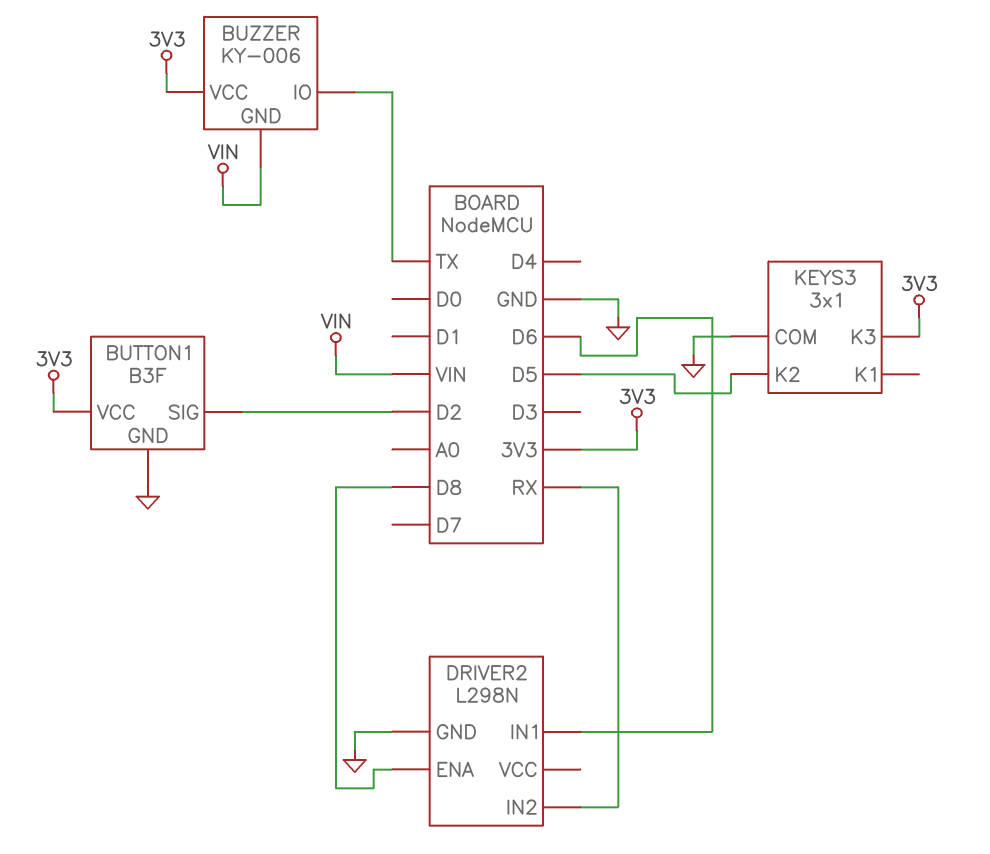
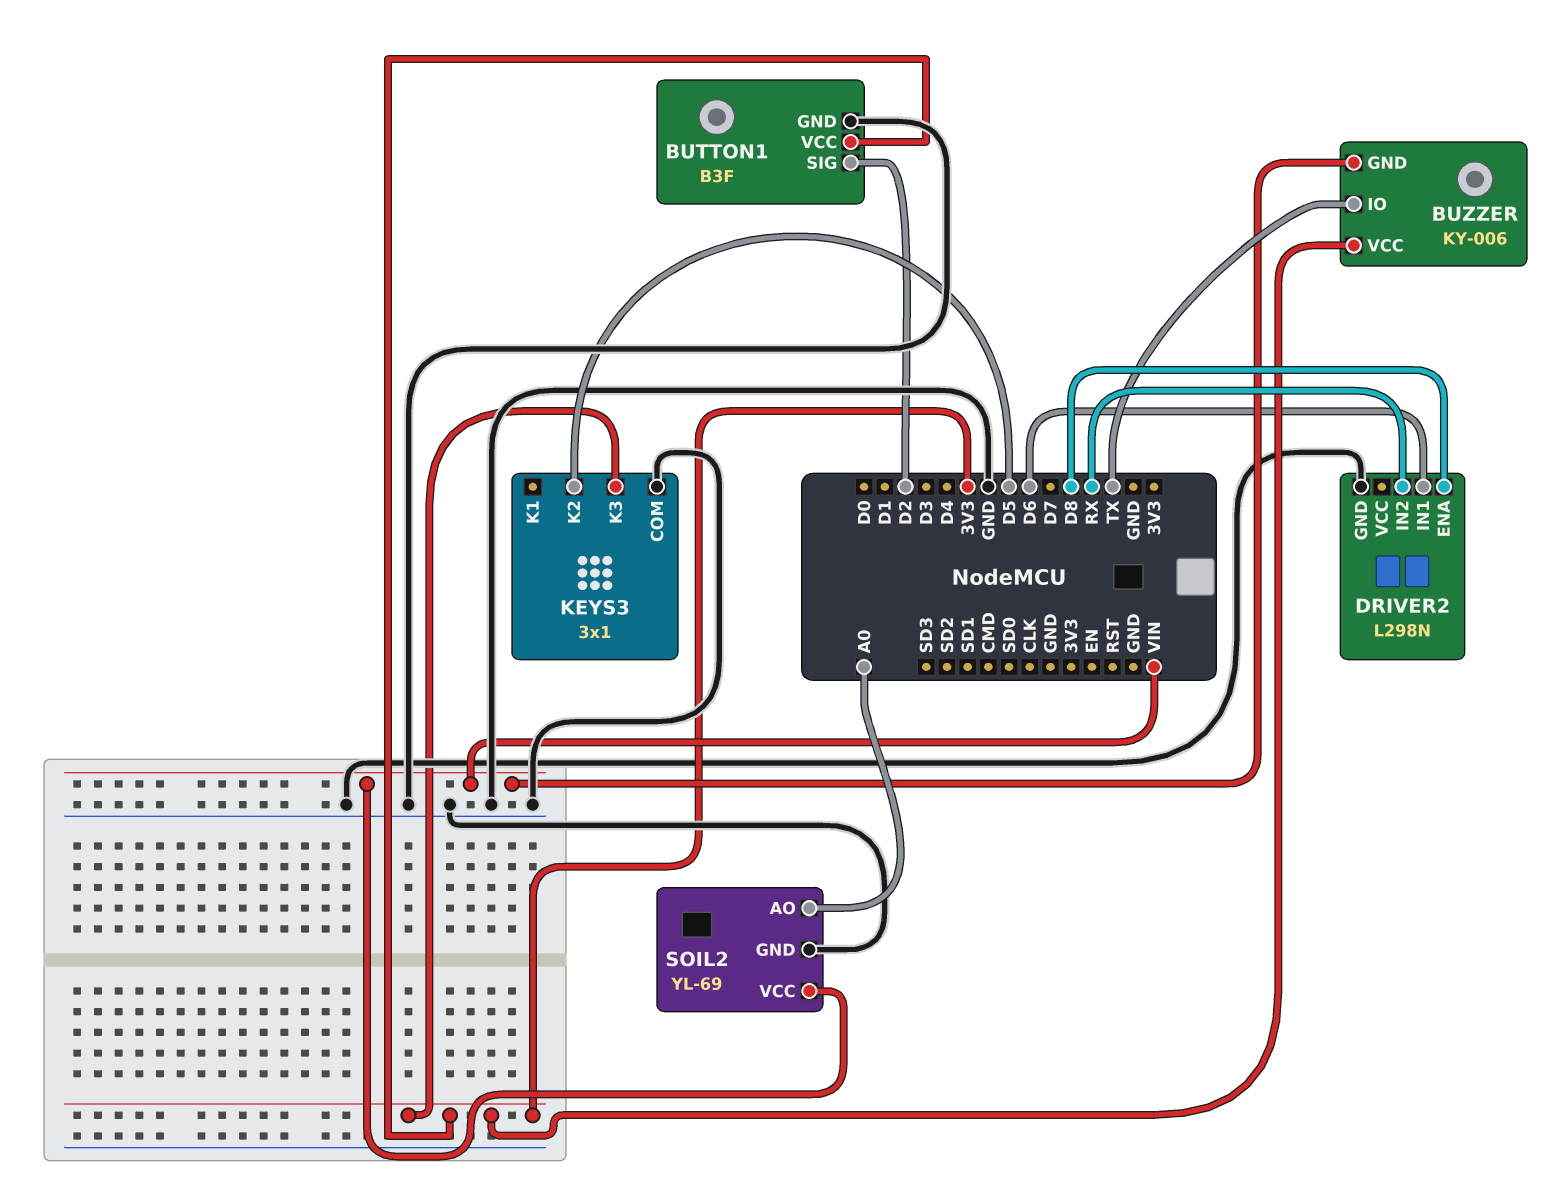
SOIL2: none -> YL-69
SOIL2 pin AO: none -> A0
SOIL2 pin GND: none -> GND
SOIL2 pin VCC: none -> VIN

